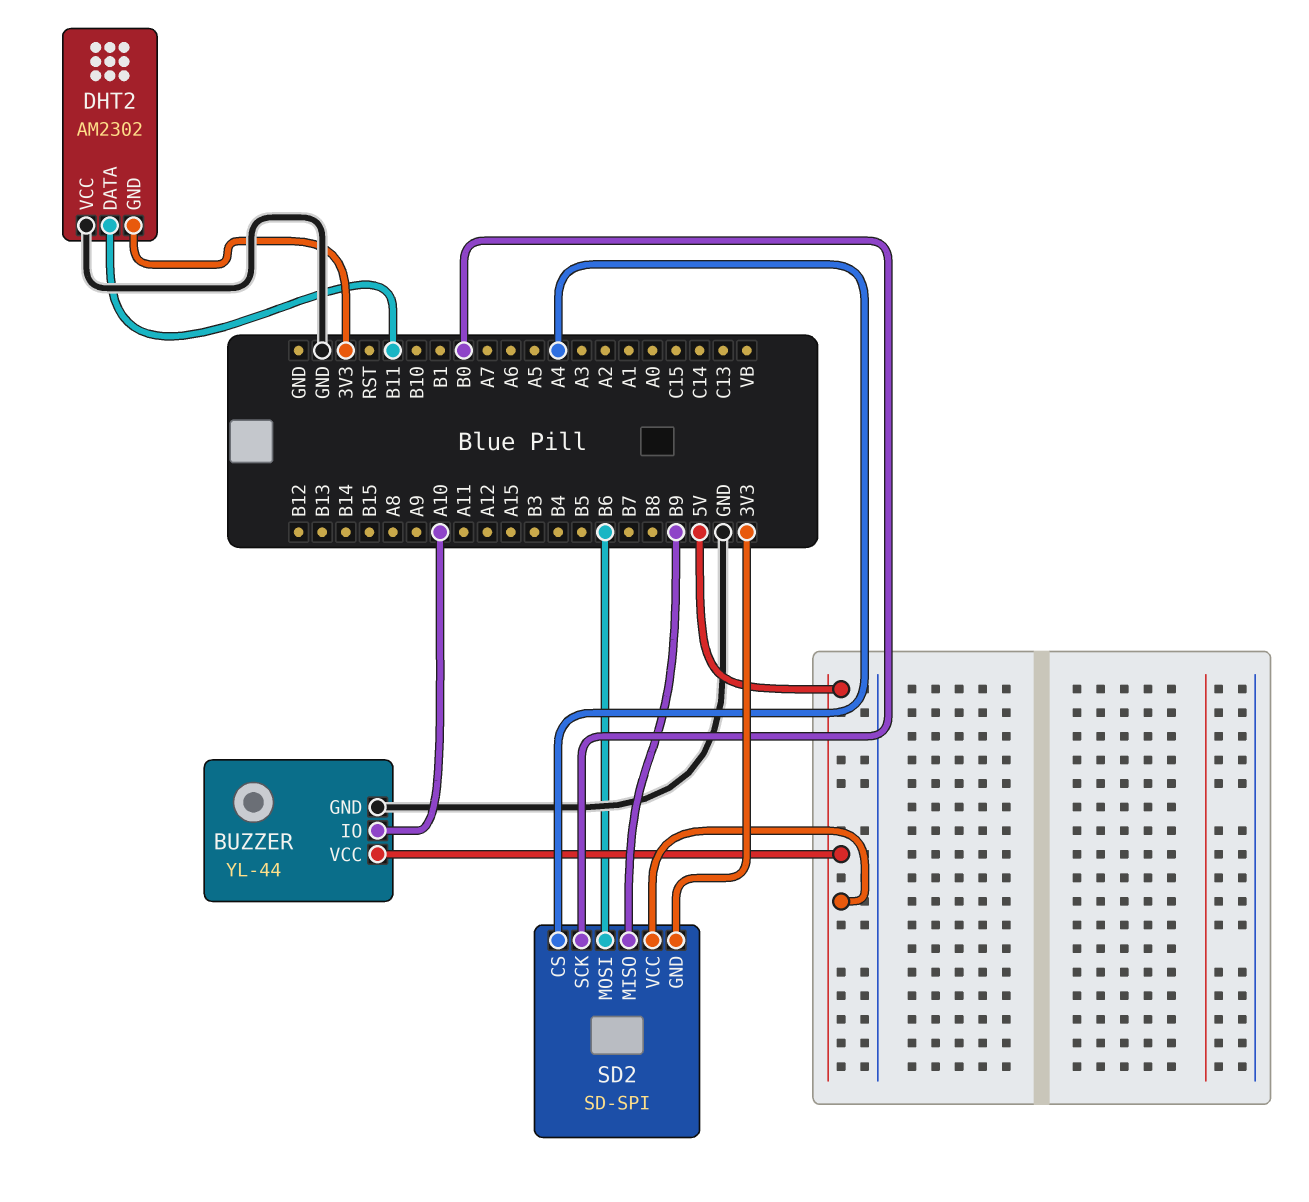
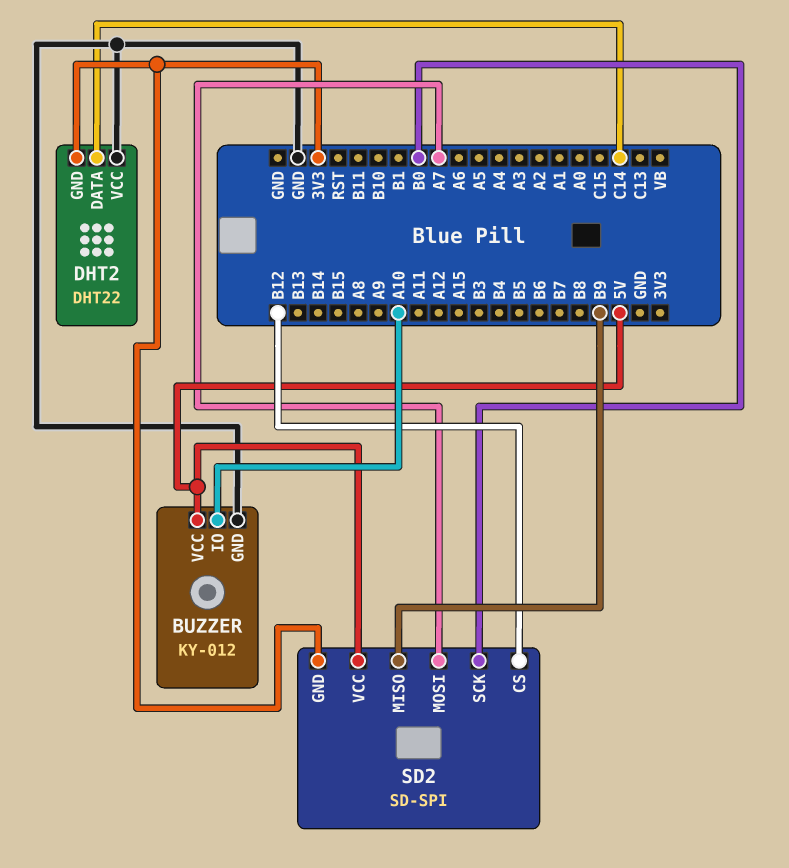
BUZZER: YL-44 -> KY-012
DHT2: AM2302 -> DHT22
DHT2 pin DATA: B11 -> C14
SD2 pin CS: A4 -> B12
SD2 pin MOSI: B6 -> A7

